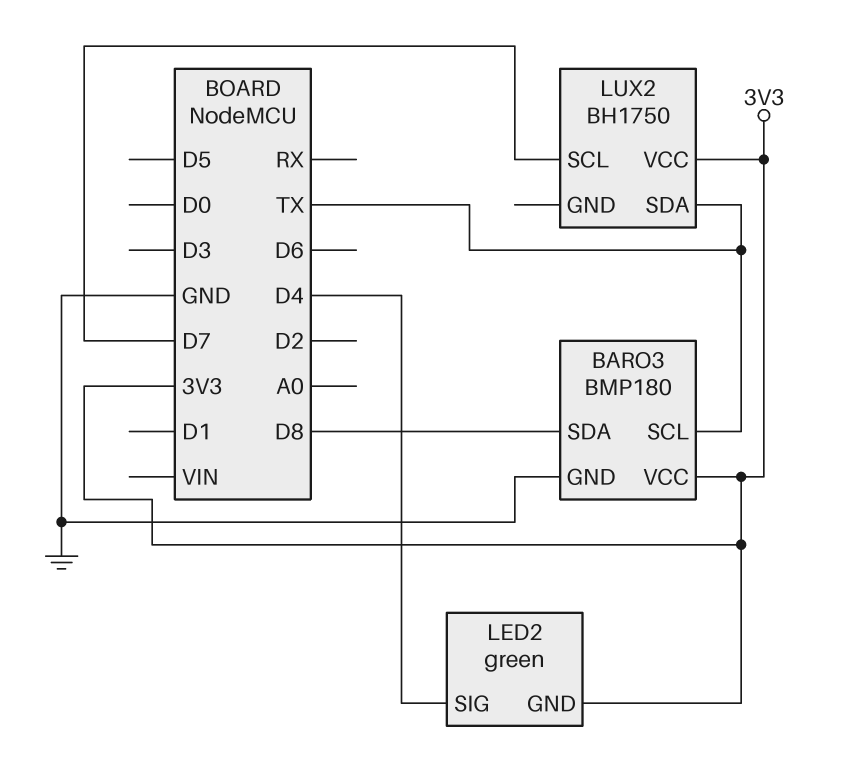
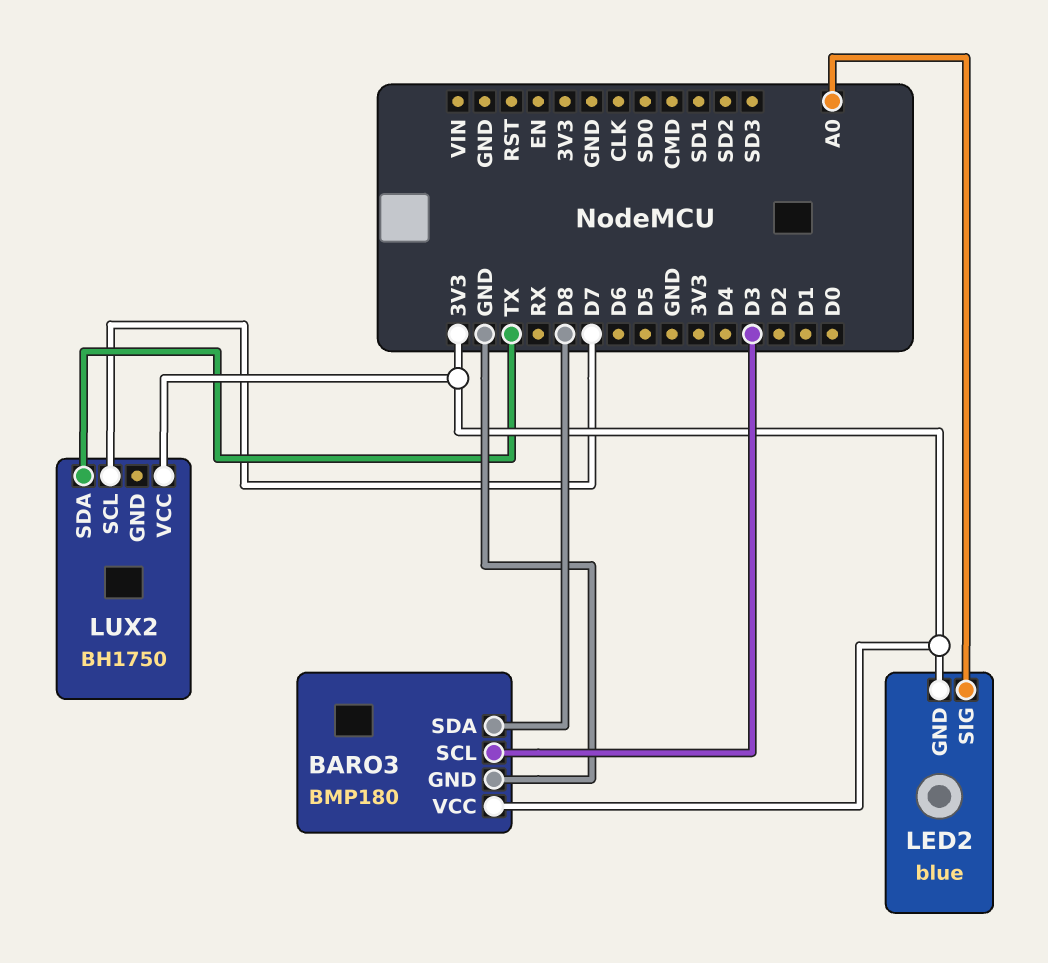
BARO3 pin SCL: TX -> D3
LED2: green -> blue
LED2 pin SIG: D4 -> A0

